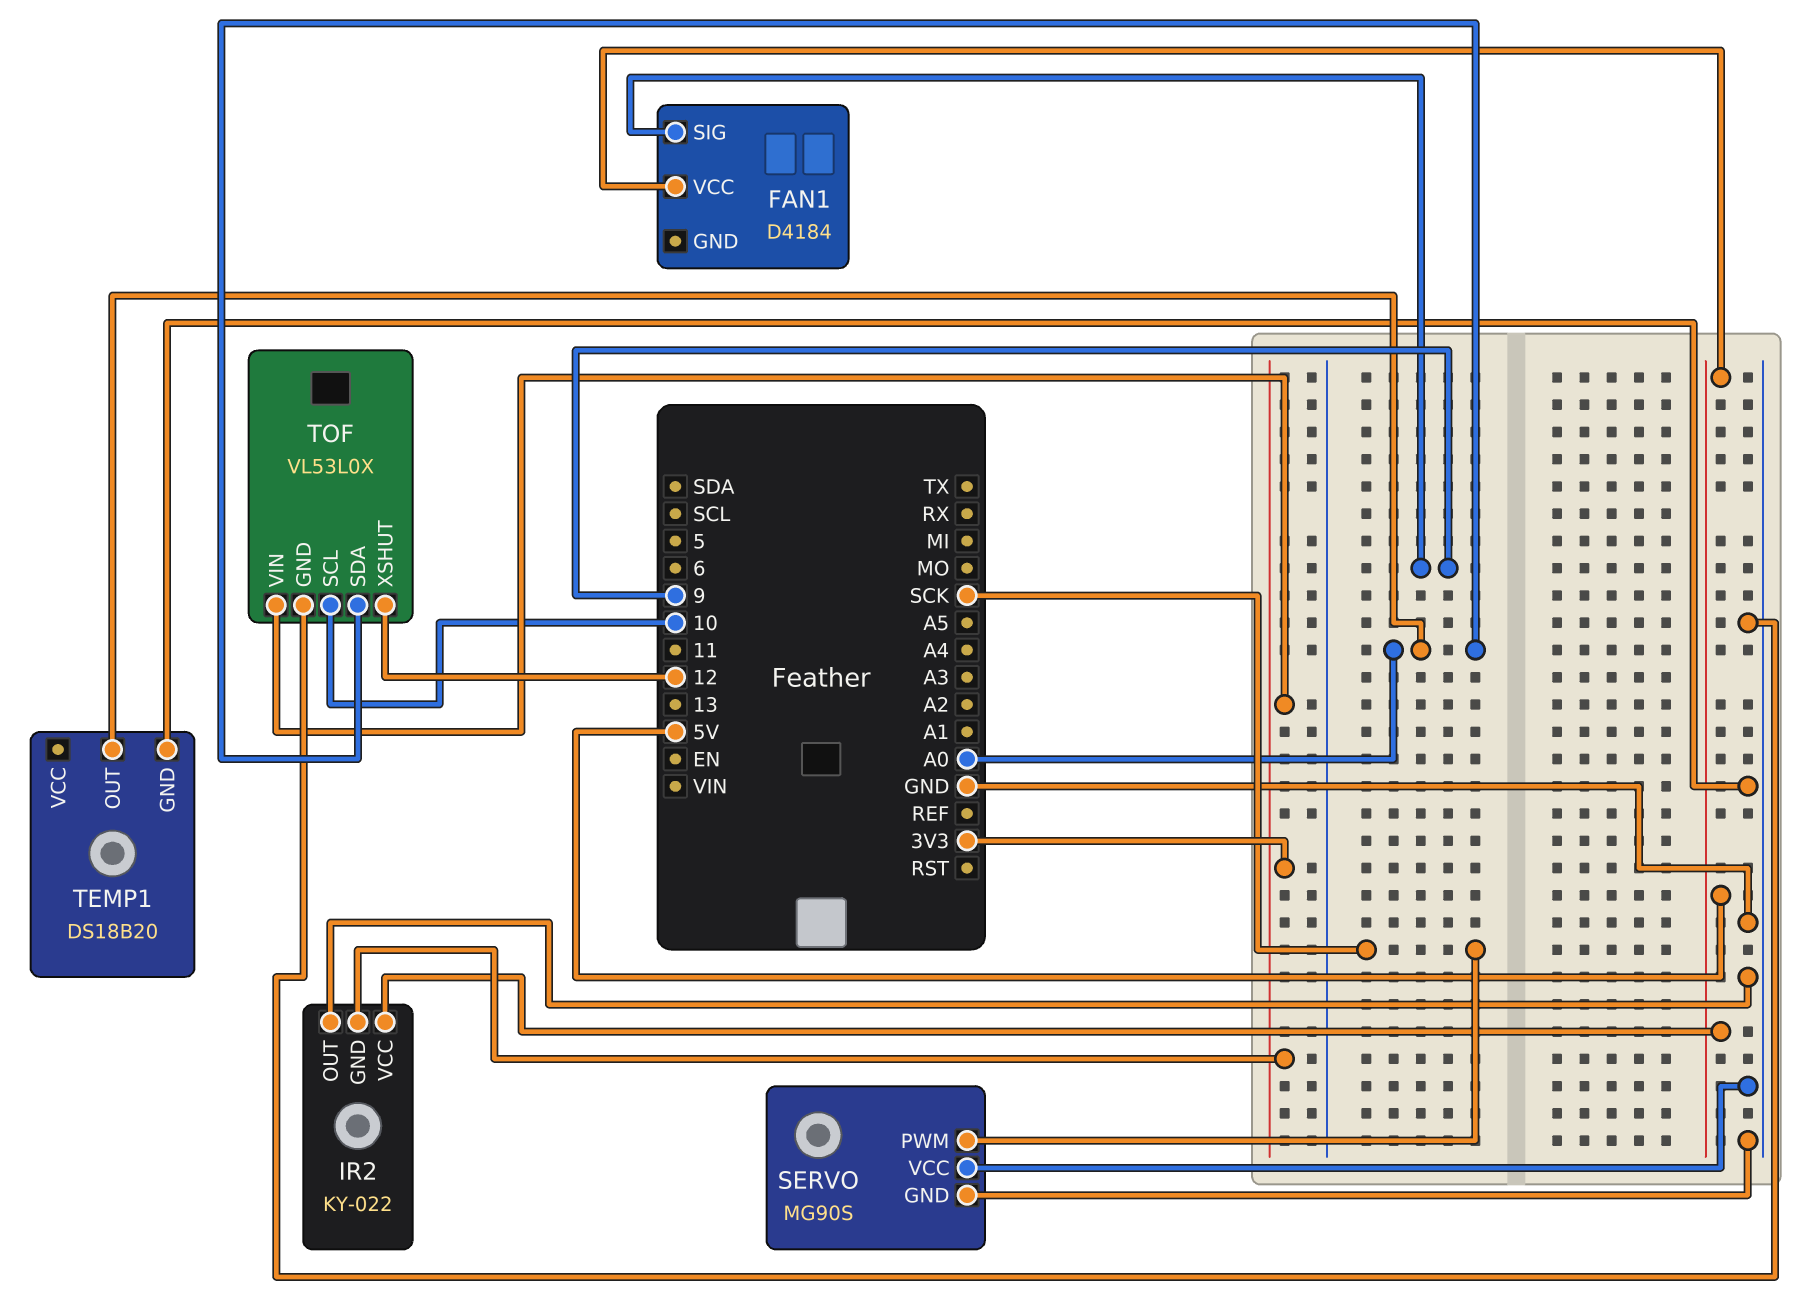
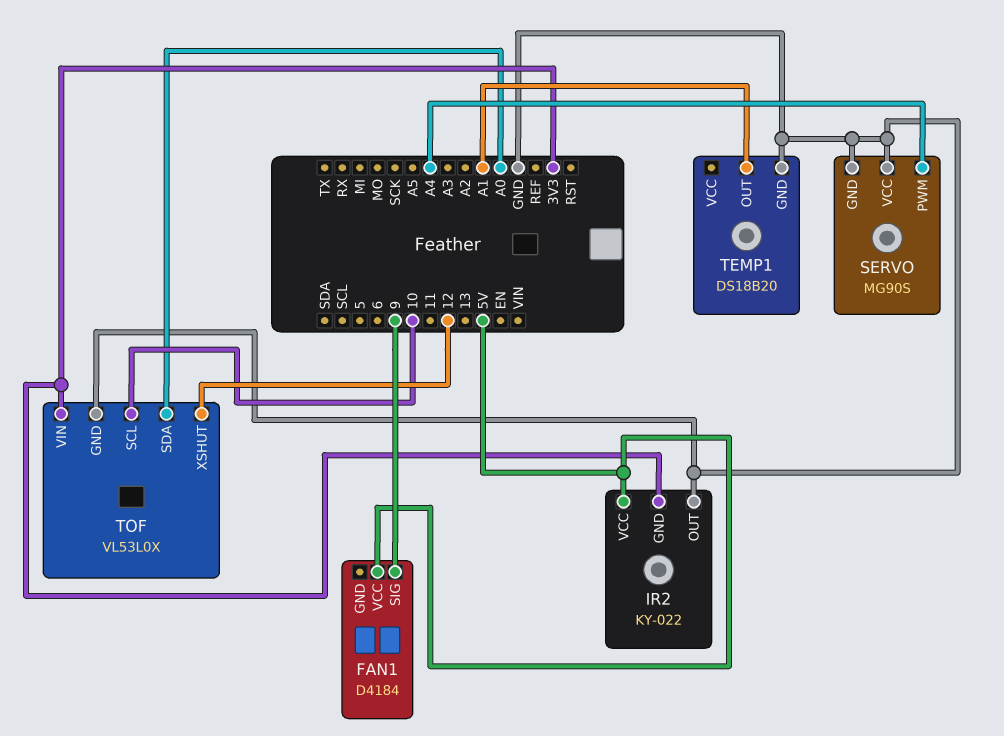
SERVO pin PWM: SCK -> A4
TEMP1 pin OUT: A0 -> A1

